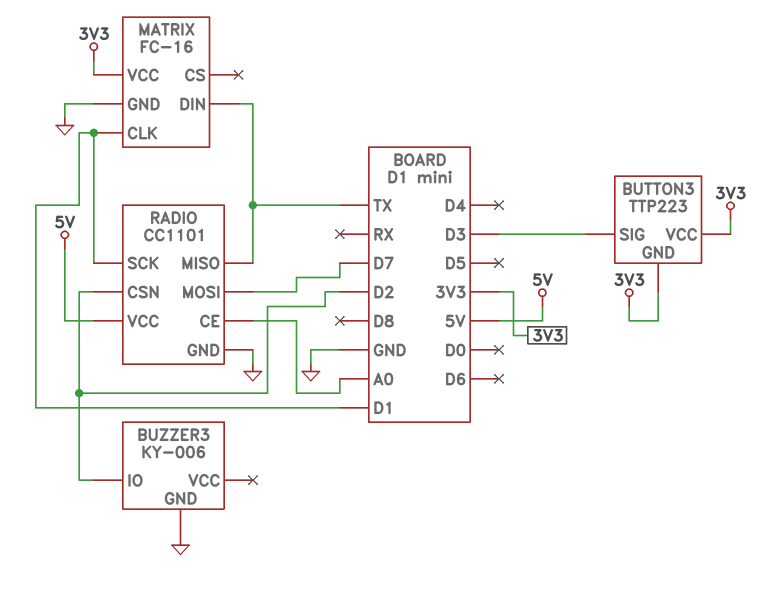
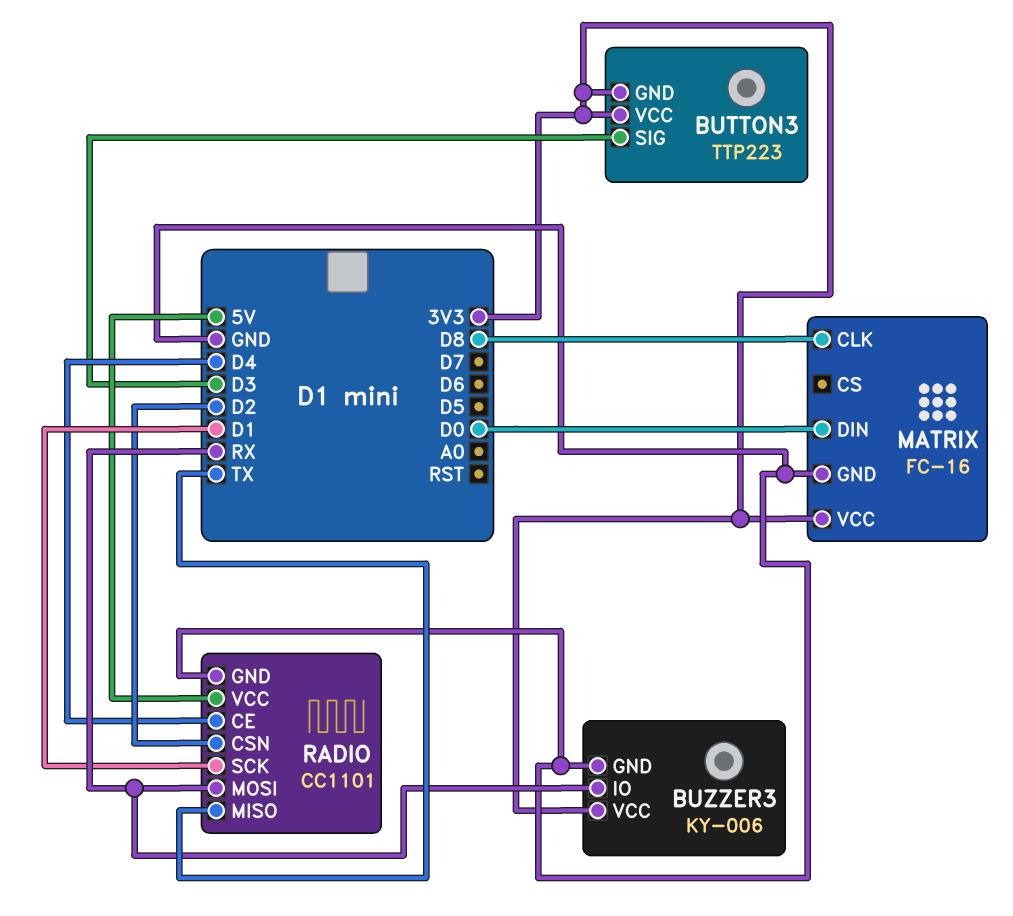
BUZZER3 pin IO: D2 -> RX
BUZZER3 pin VCC: none -> 3V3
MATRIX pin CLK: D1 -> D8
MATRIX pin DIN: TX -> D0
RADIO pin CE: A0 -> D4
RADIO pin MOSI: D7 -> RX

